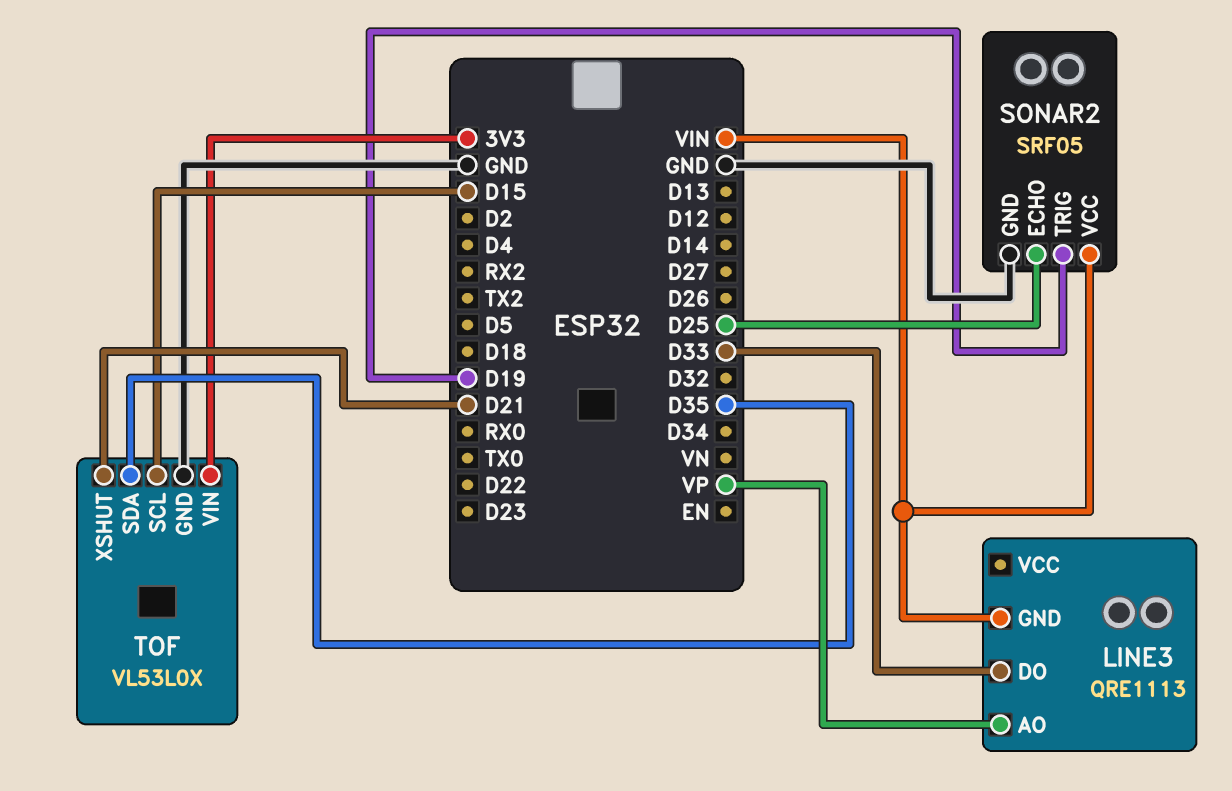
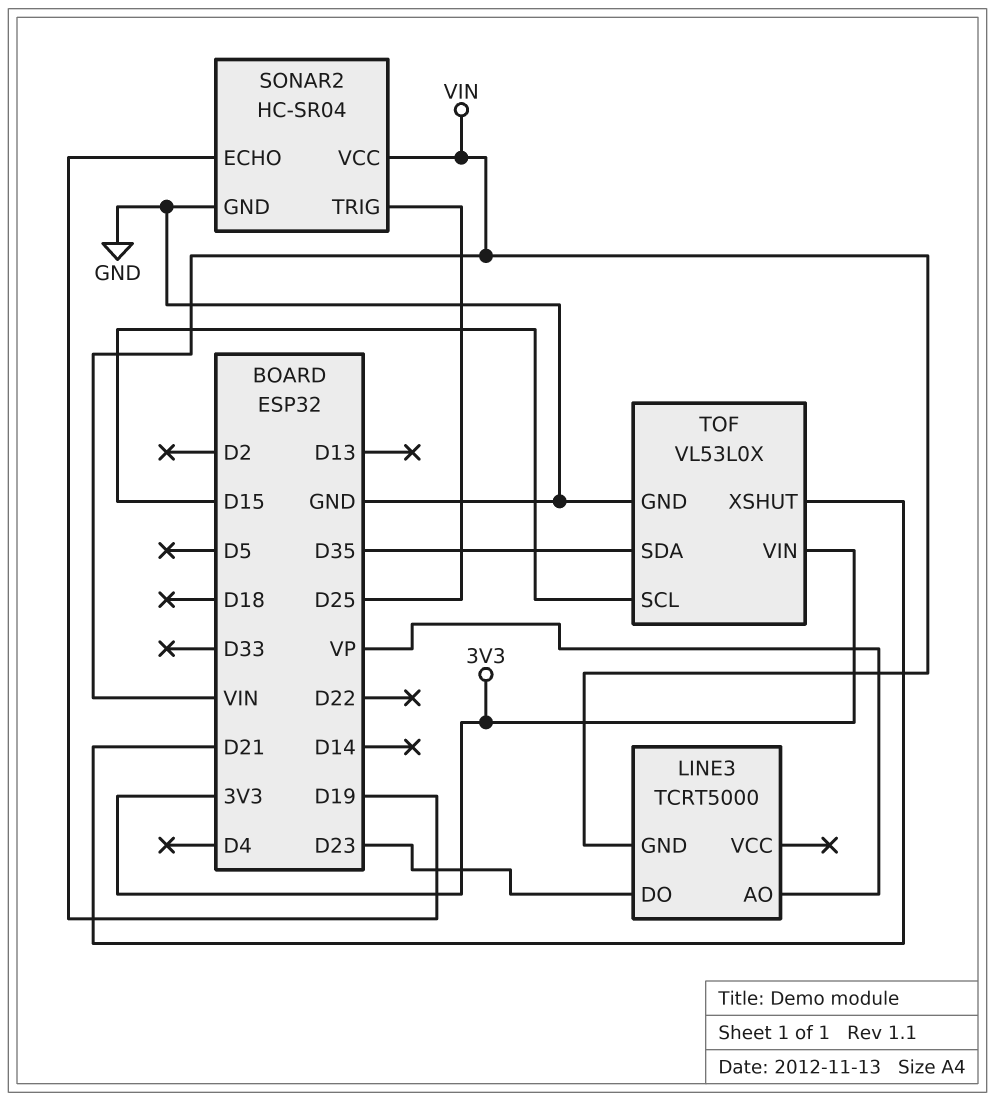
LINE3: QRE1113 -> TCRT5000
LINE3 pin DO: D33 -> D23
SONAR2: SRF05 -> HC-SR04
SONAR2 pin ECHO: D25 -> D19
SONAR2 pin TRIG: D19 -> D25

